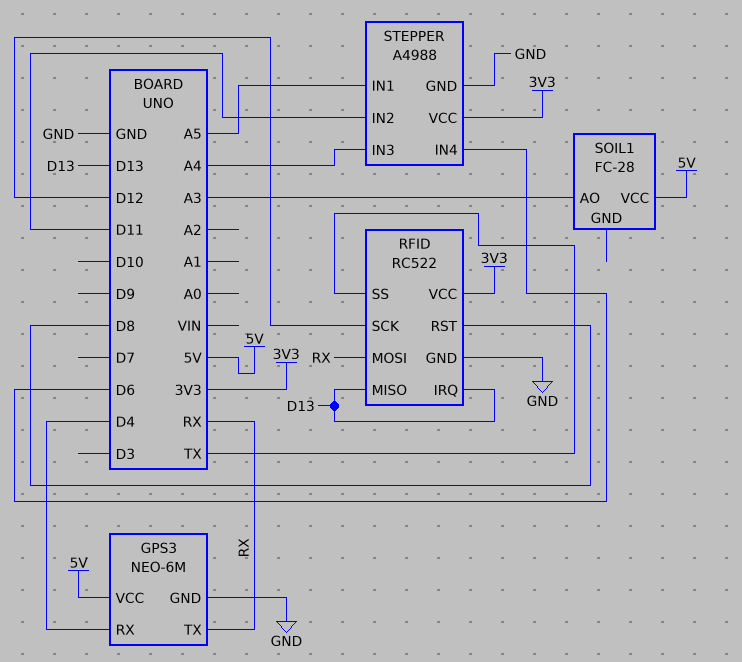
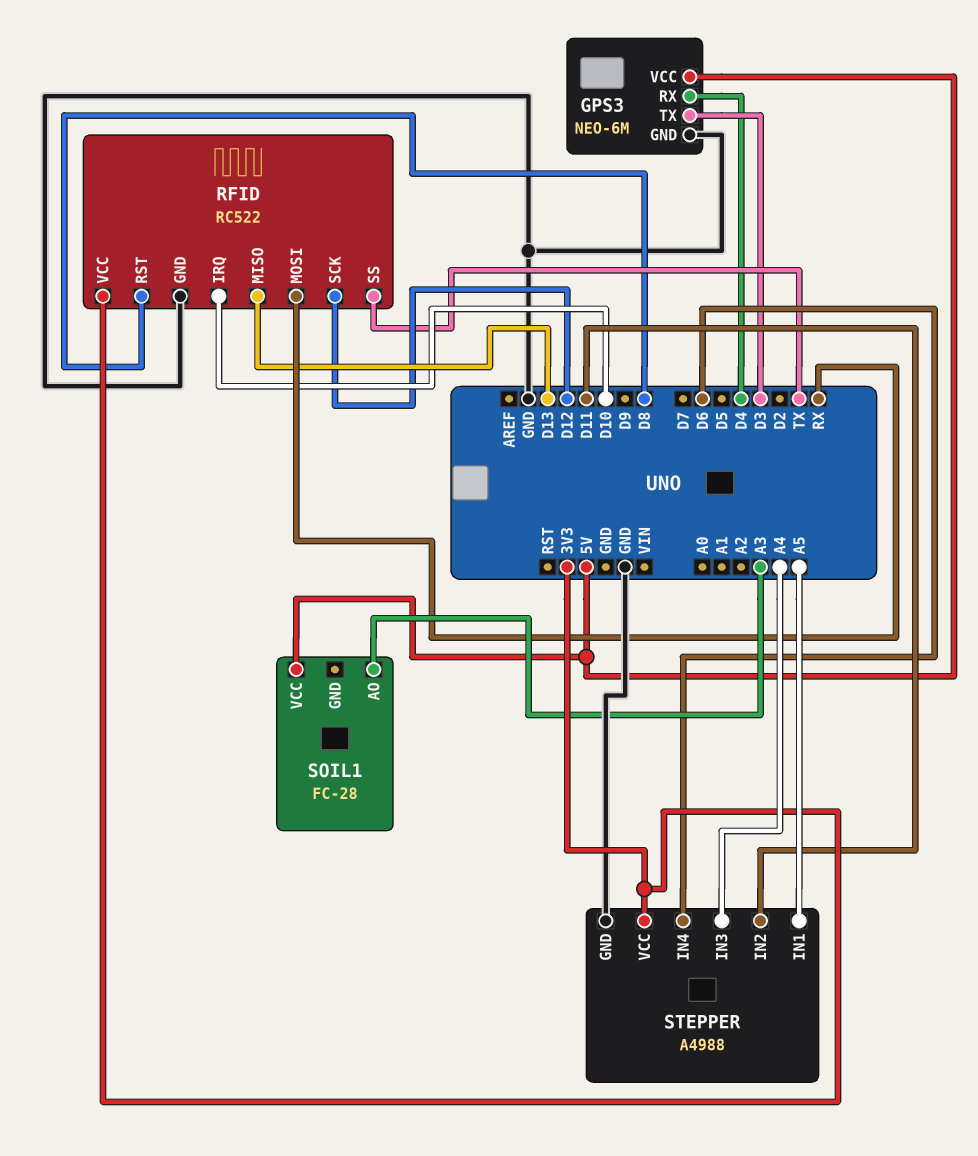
GPS3 pin TX: RX -> D3
RFID pin IRQ: D13 -> D10

